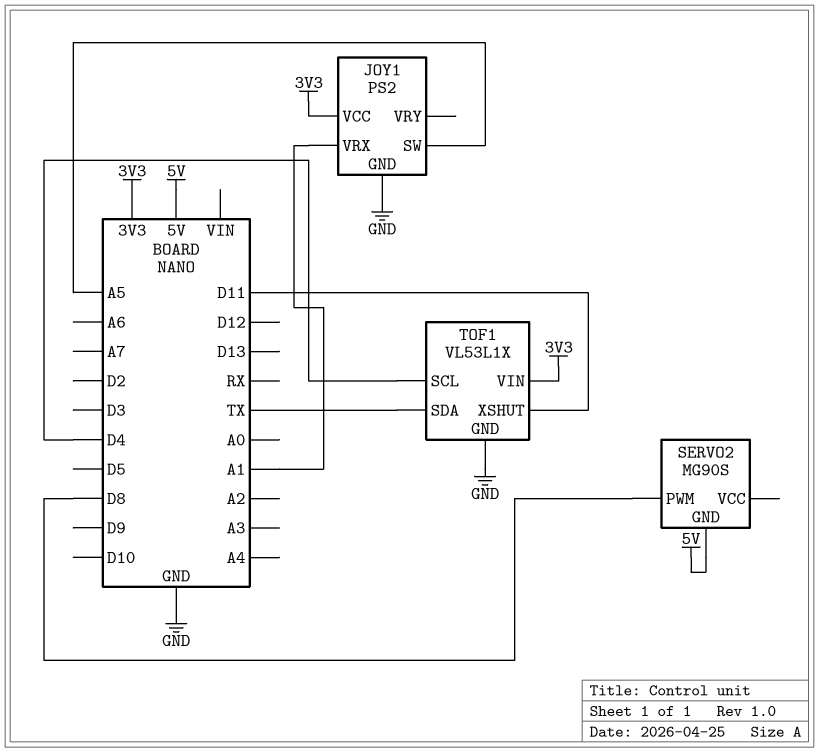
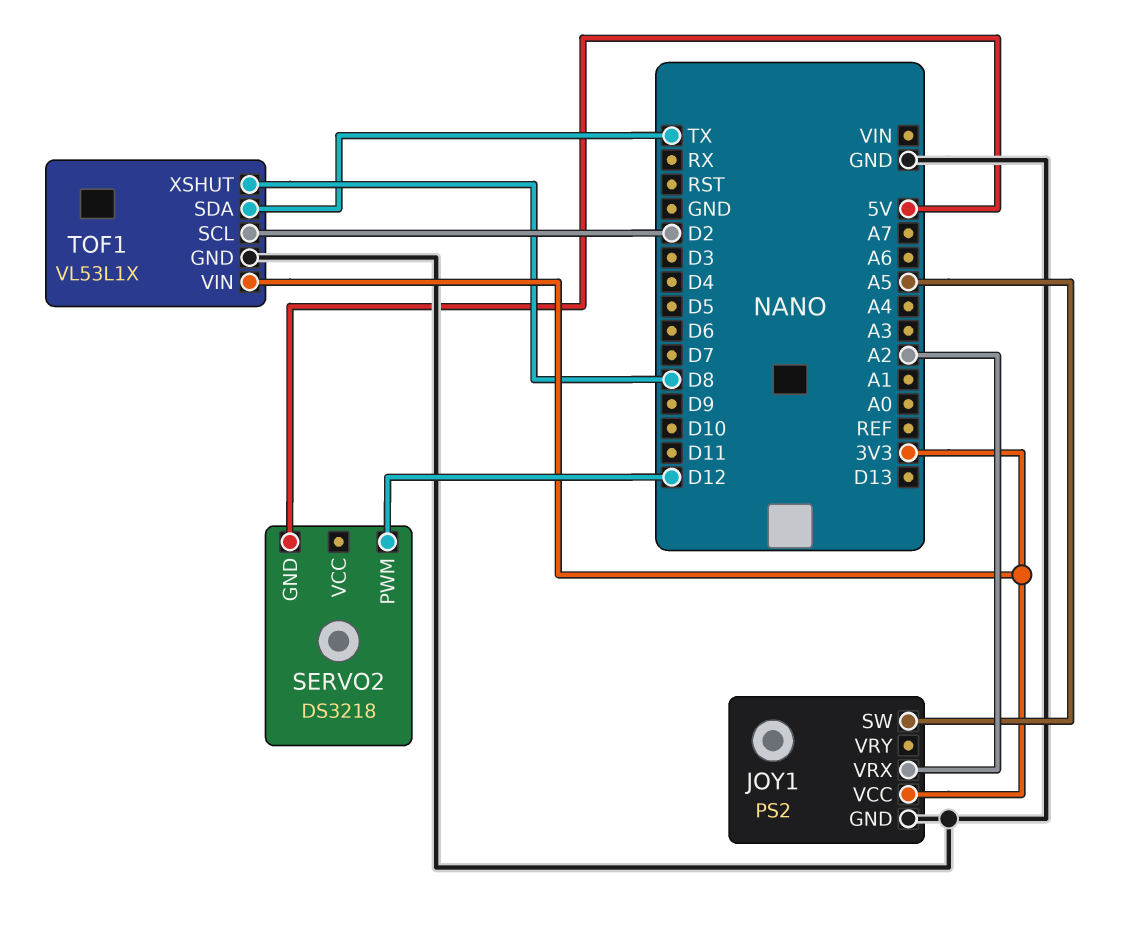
JOY1 pin VRX: A1 -> A2
SERVO2: MG90S -> DS3218
SERVO2 pin PWM: D8 -> D12
TOF1 pin SCL: D4 -> D2
TOF1 pin XSHUT: D11 -> D8

